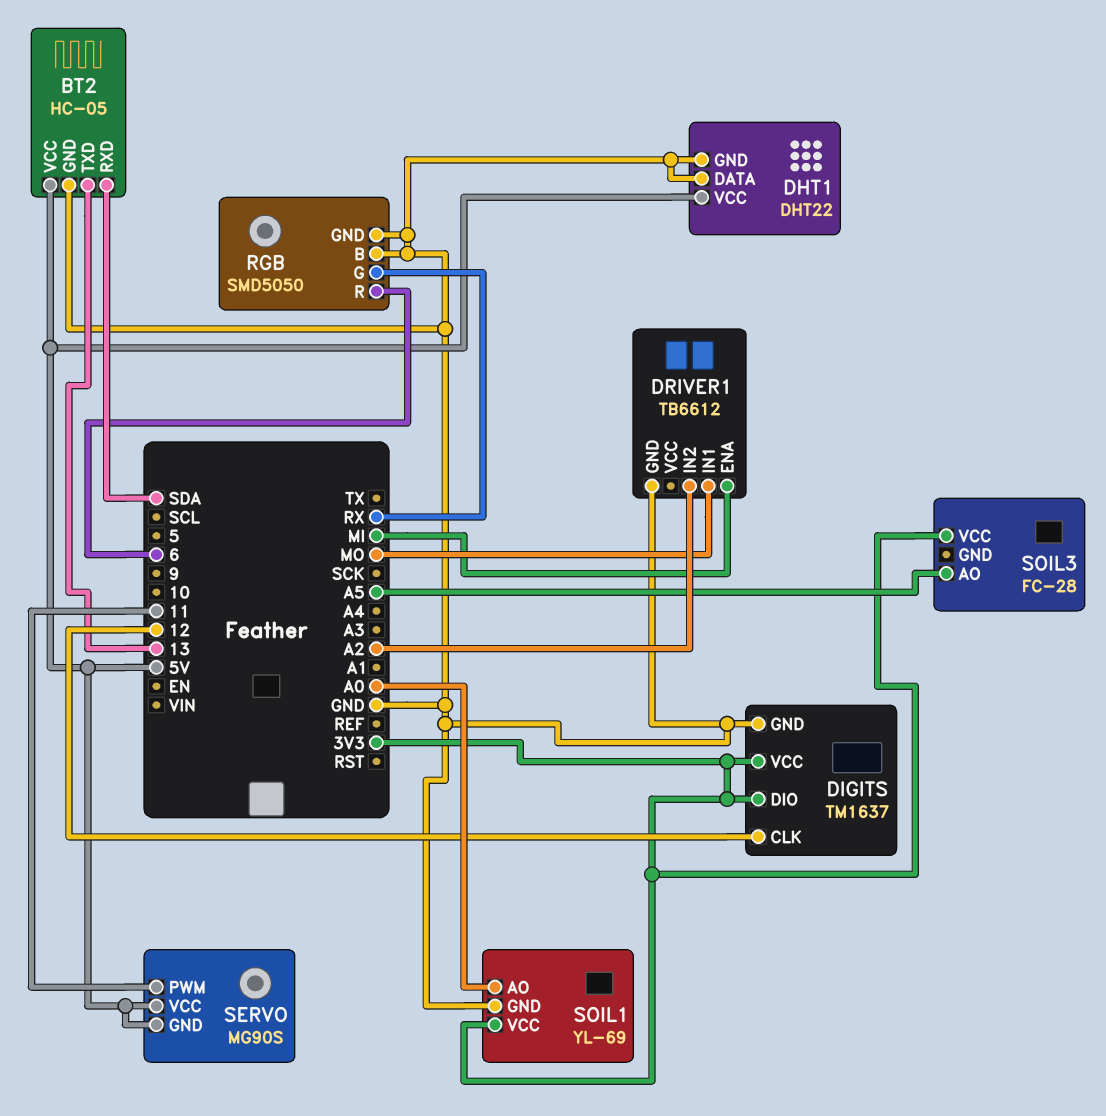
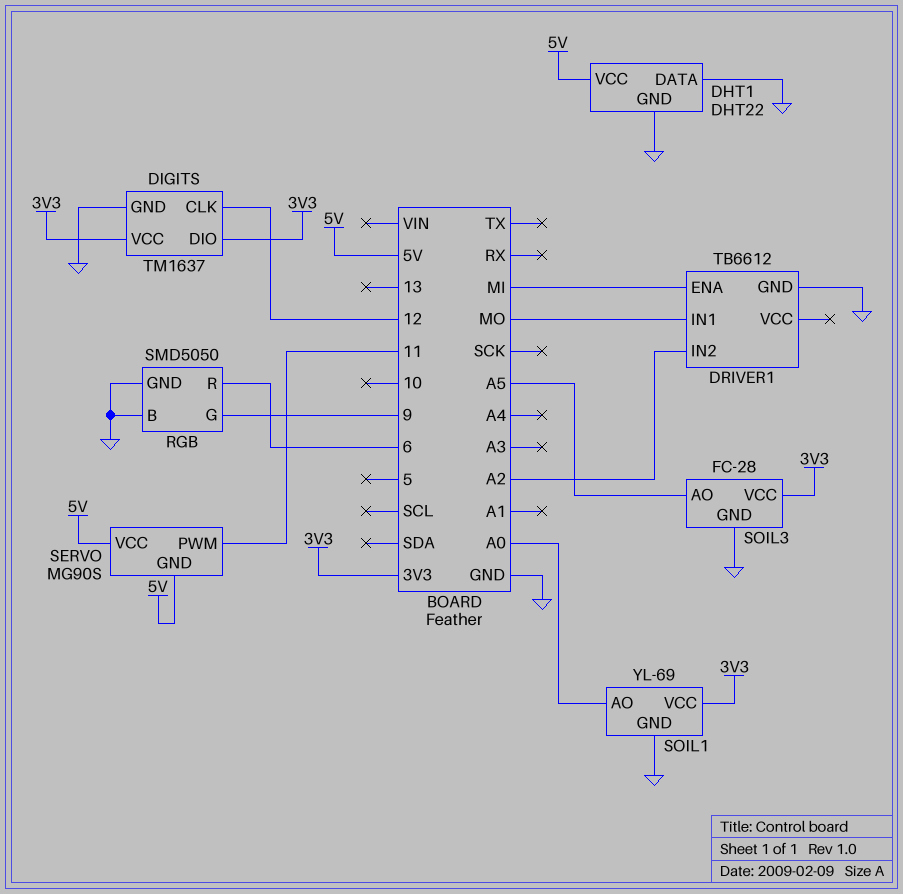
BT2: HC-05 -> none
BT2 pin GND: GND -> none
BT2 pin RXD: SDA -> none
BT2 pin TXD: 13 -> none
BT2 pin VCC: 5V -> none
RGB pin G: RX -> 9
SOIL3 pin GND: none -> GND

